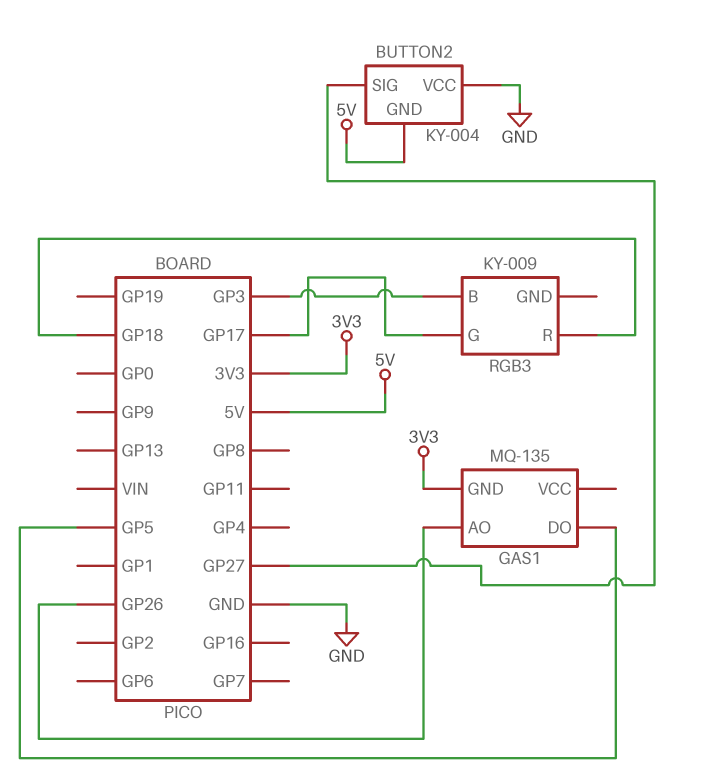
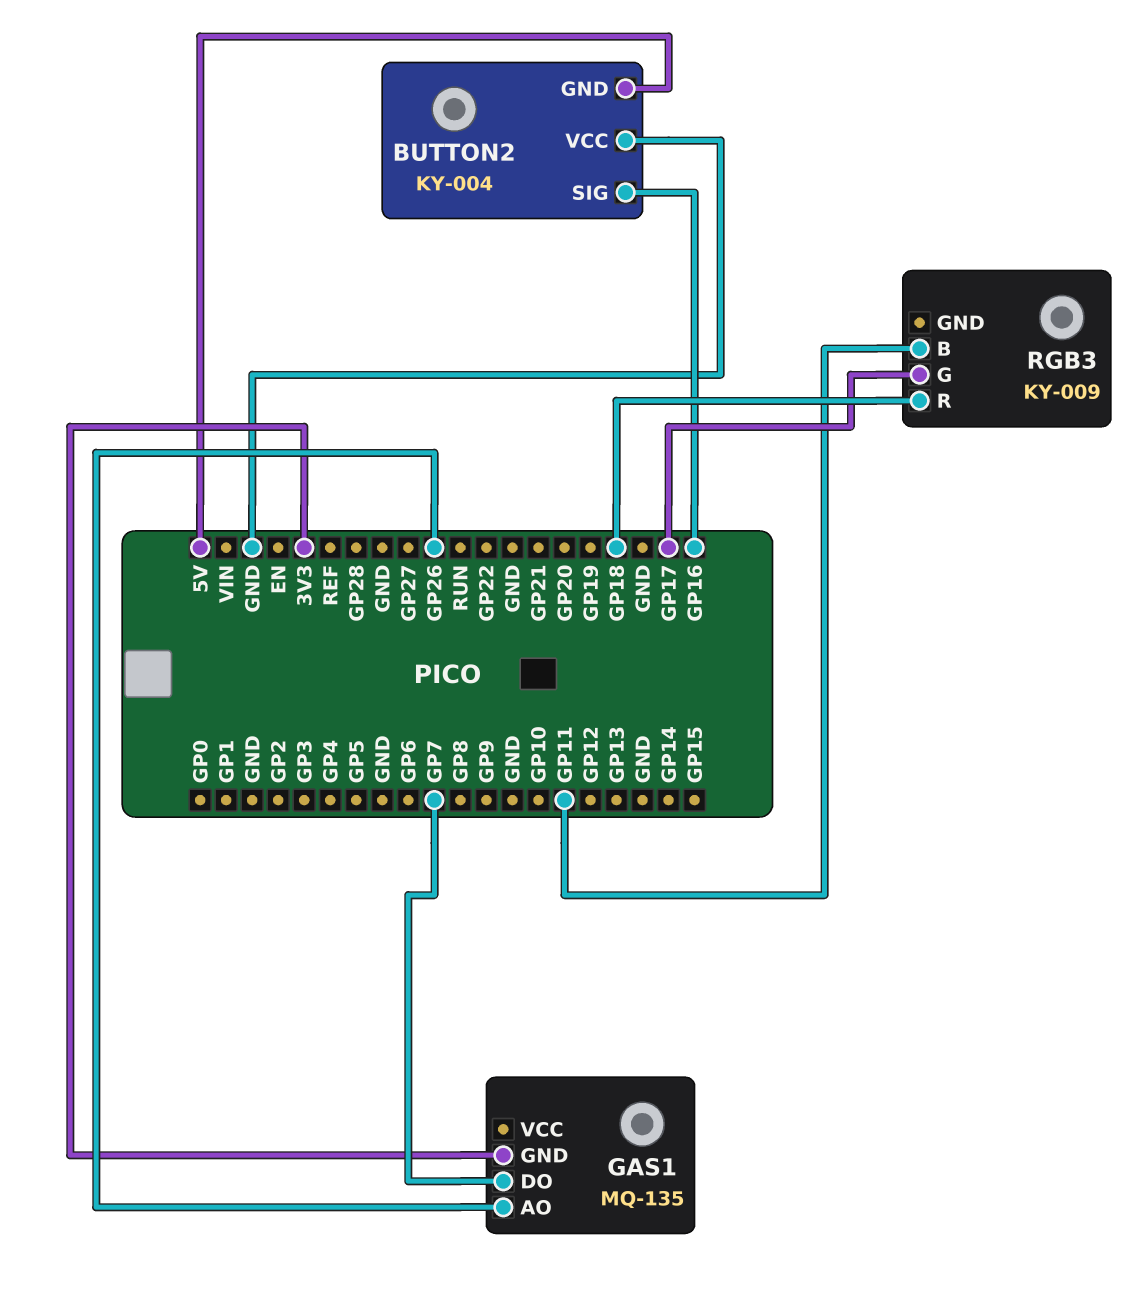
BUTTON2 pin SIG: GP27 -> GP16
GAS1 pin DO: GP5 -> GP7
RGB3 pin B: GP3 -> GP11

